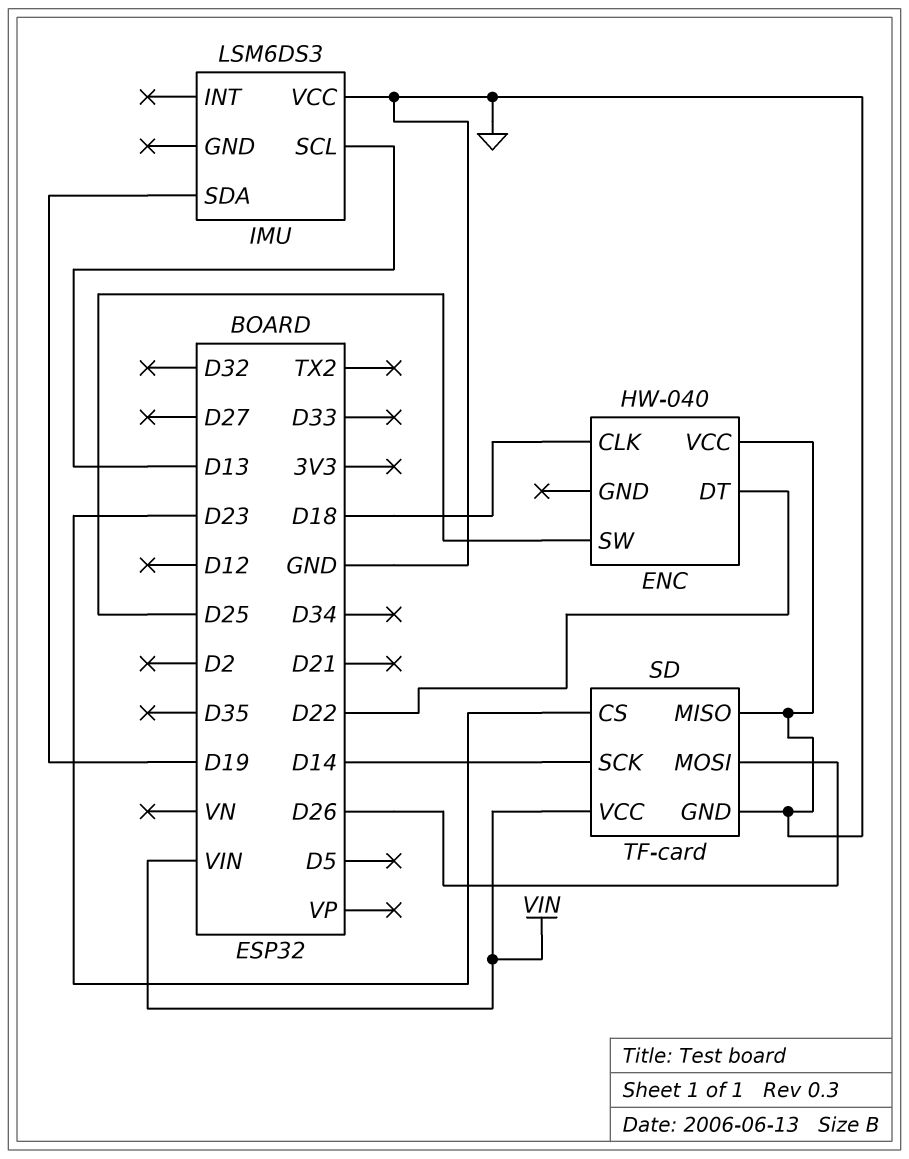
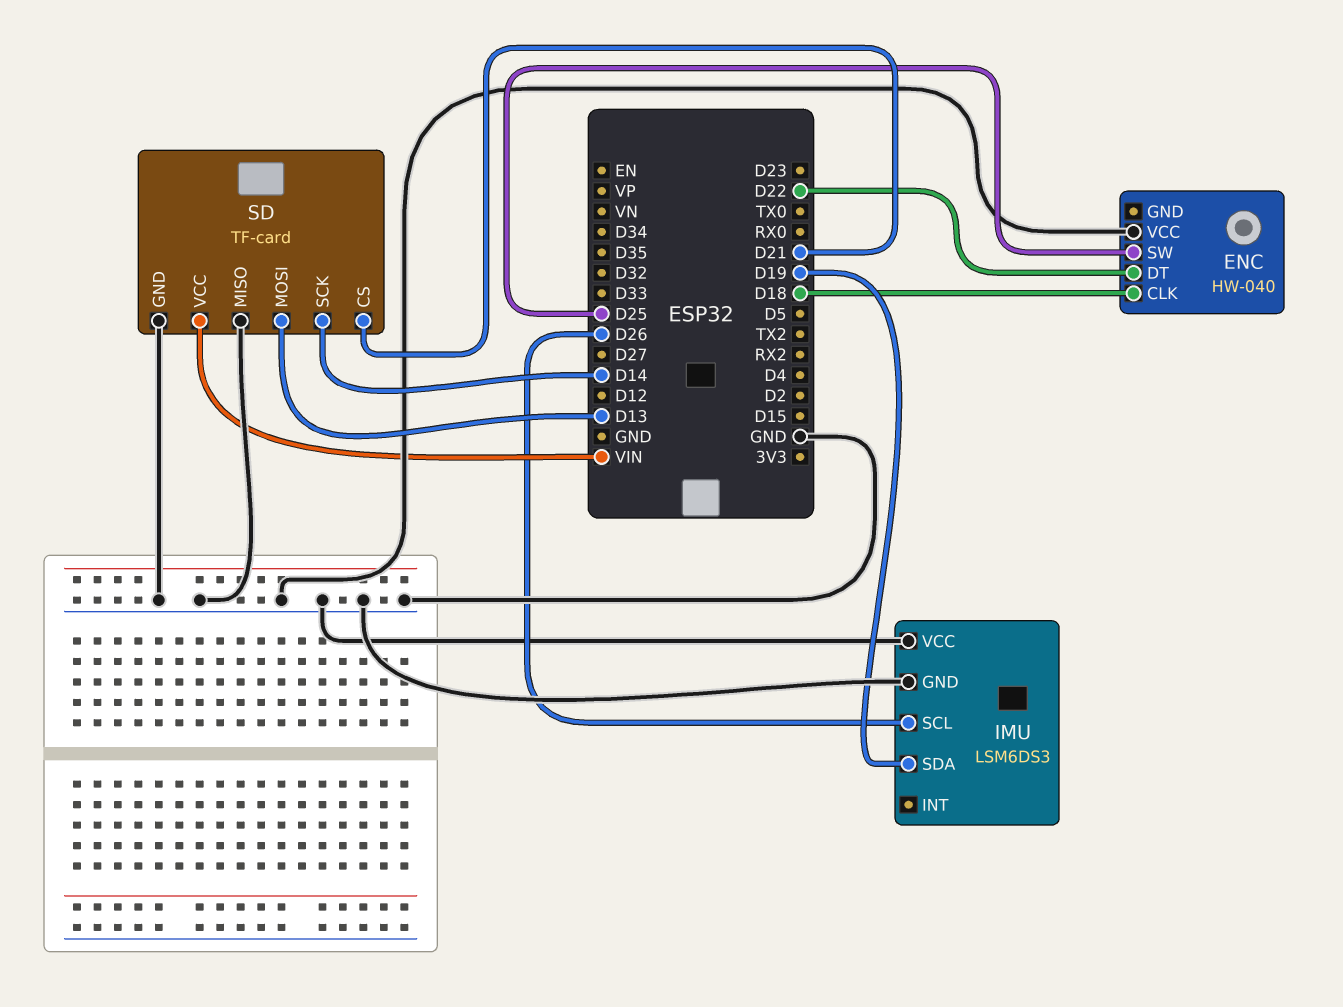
IMU pin GND: none -> GND
IMU pin SCL: D13 -> D26
SD pin CS: D23 -> D21
SD pin MOSI: D26 -> D13

